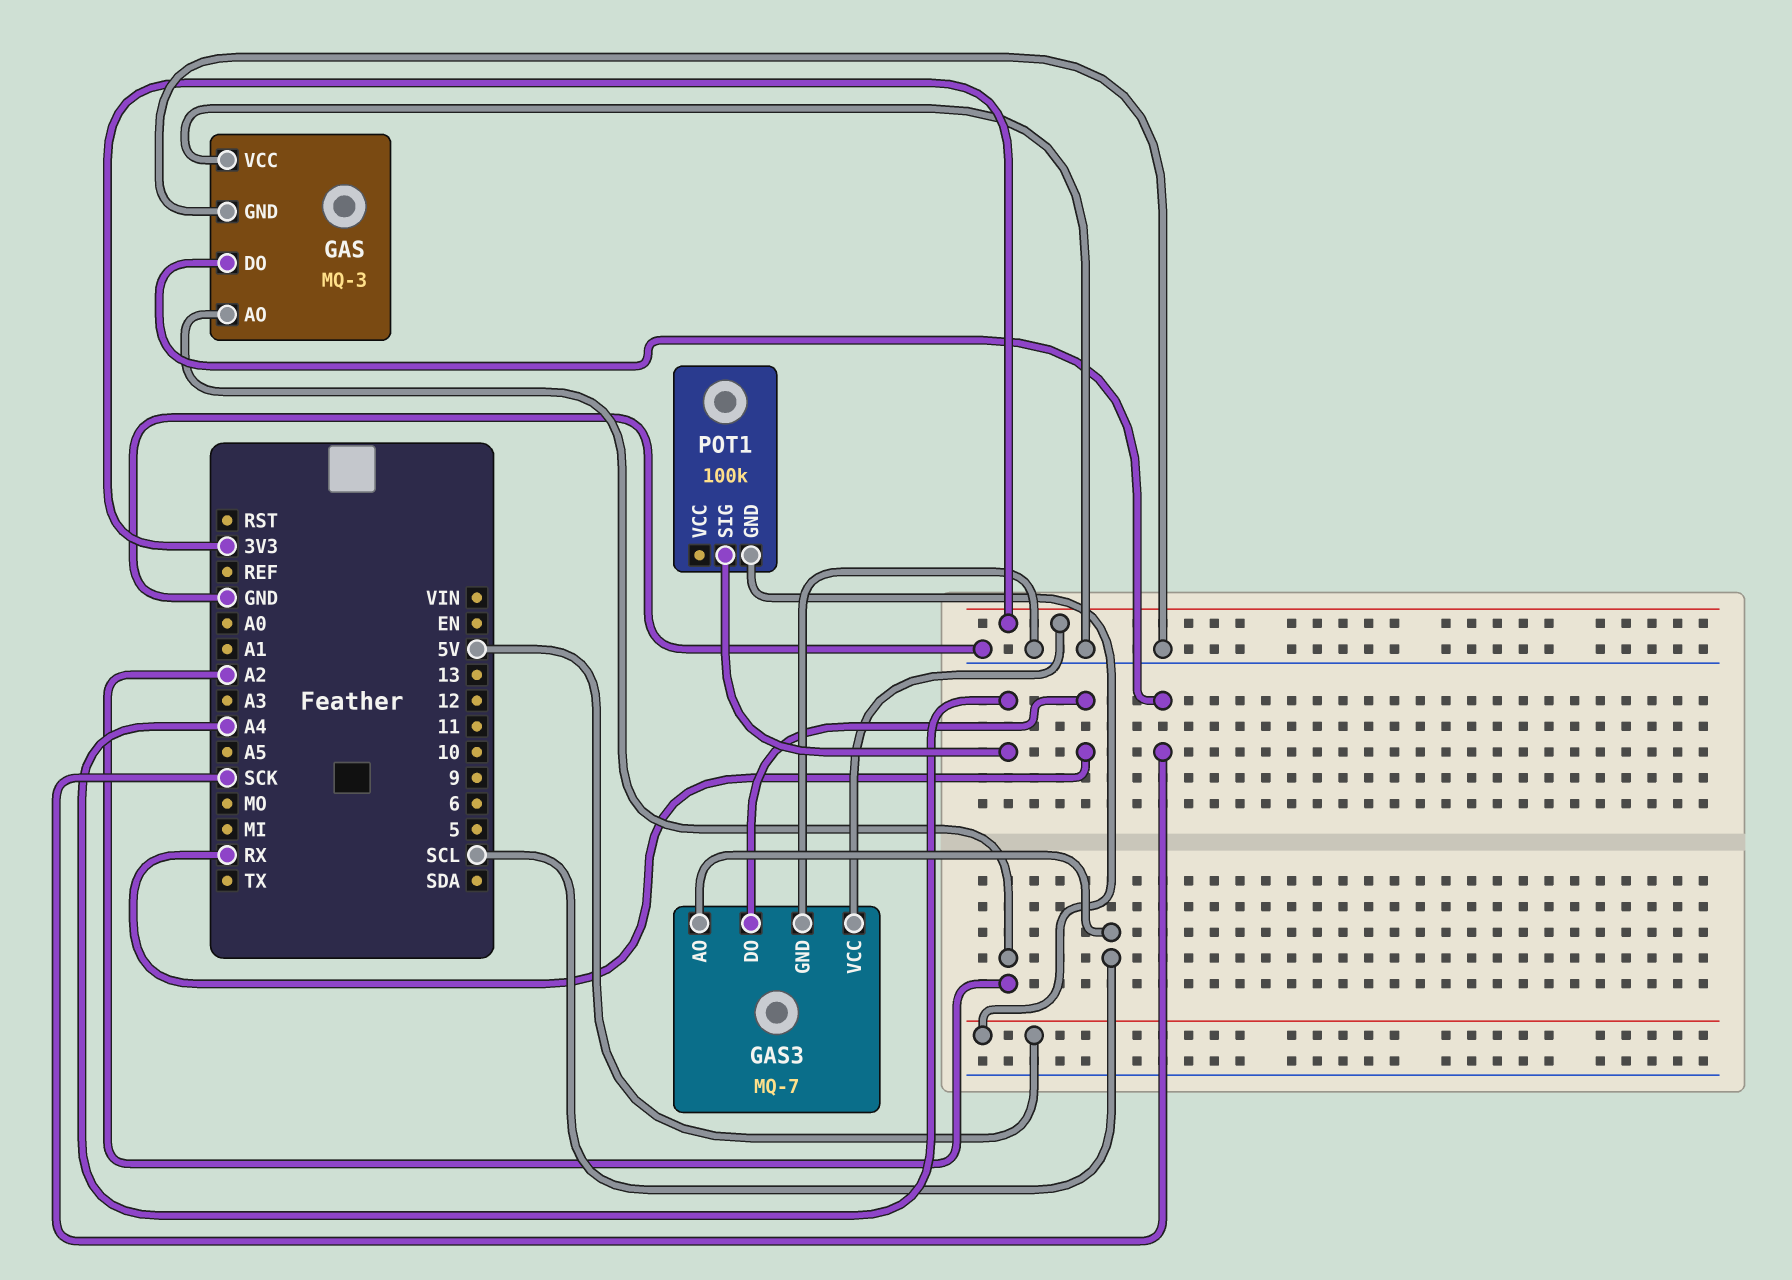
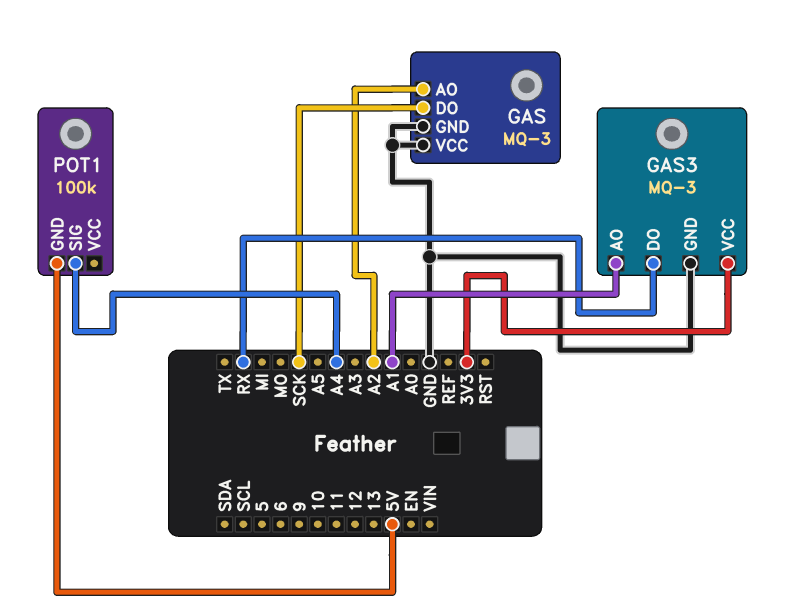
GAS3: MQ-7 -> MQ-3
GAS3 pin AO: SCL -> A1

